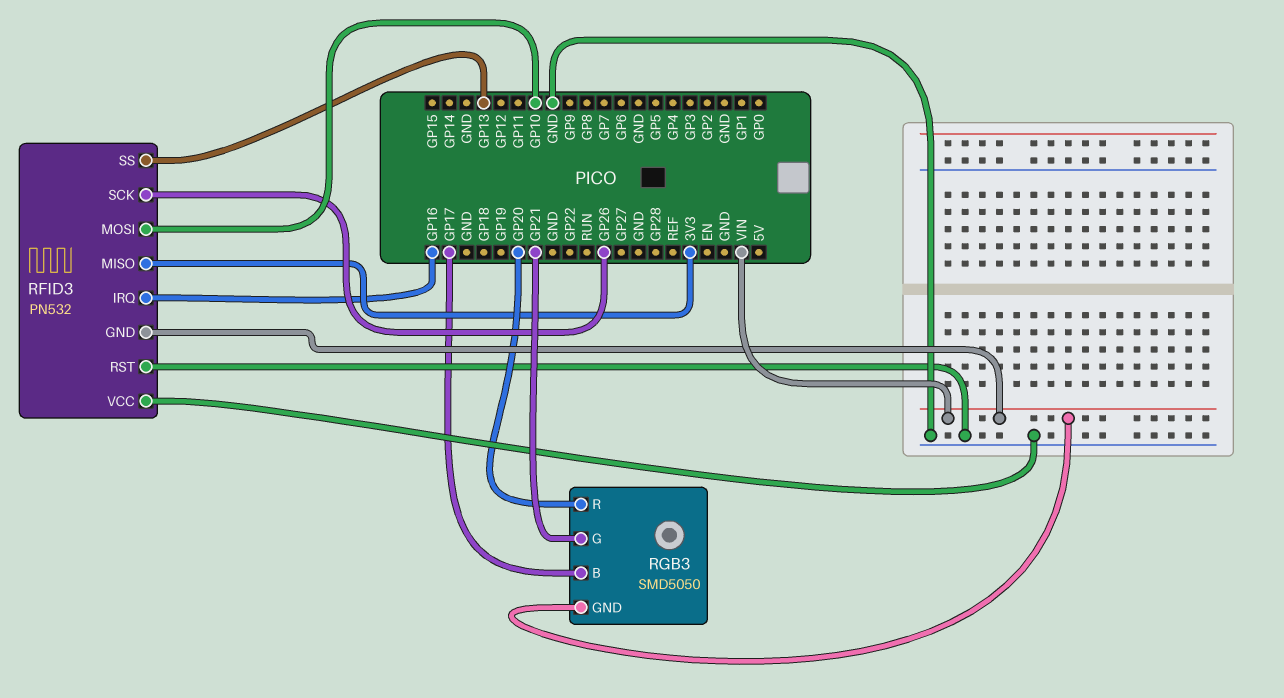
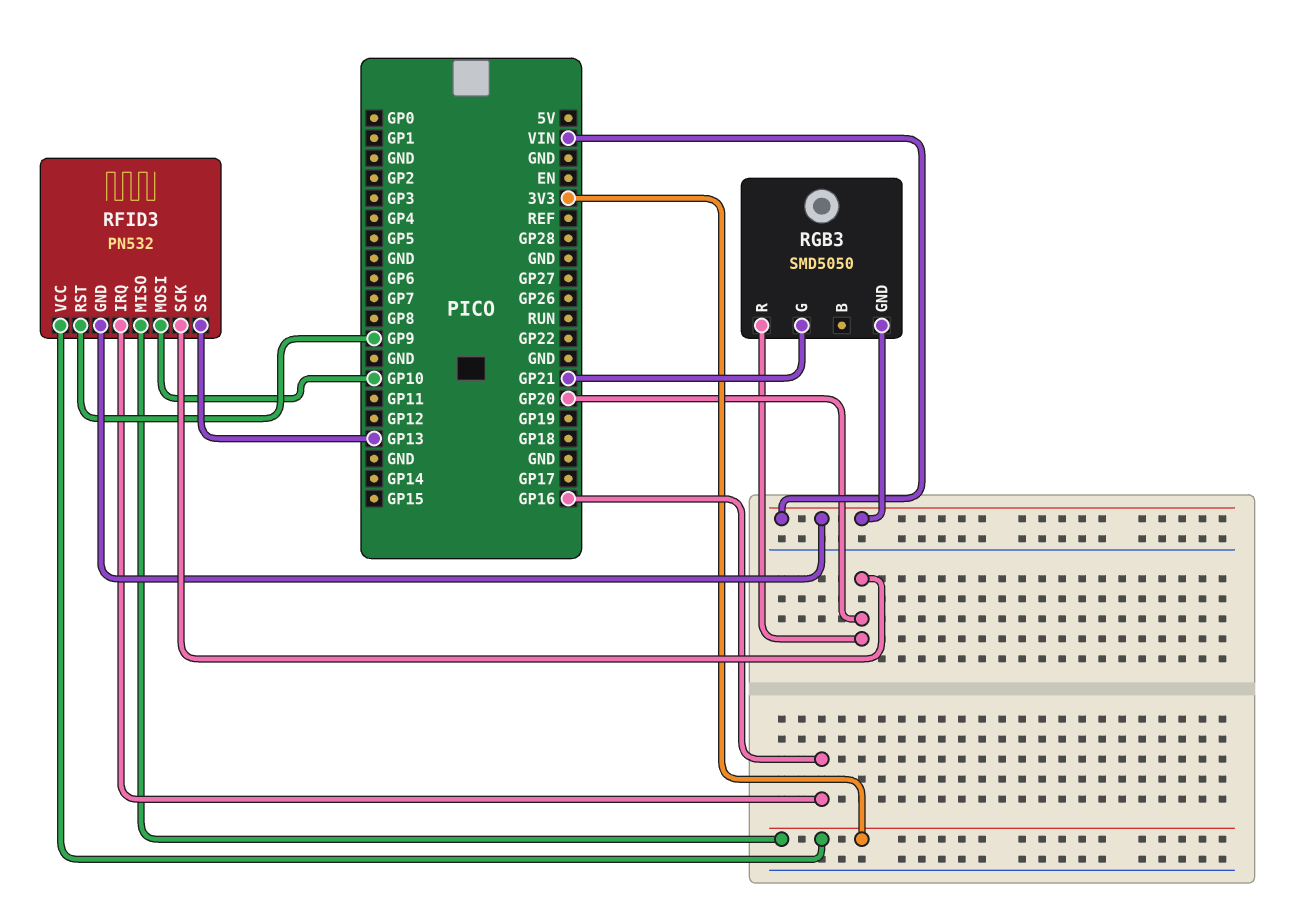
RFID3 pin RST: GND -> GP9
RFID3 pin SCK: GP26 -> GP20
RFID3 pin VCC: GND -> 3V3
RGB3 pin B: GP17 -> none

